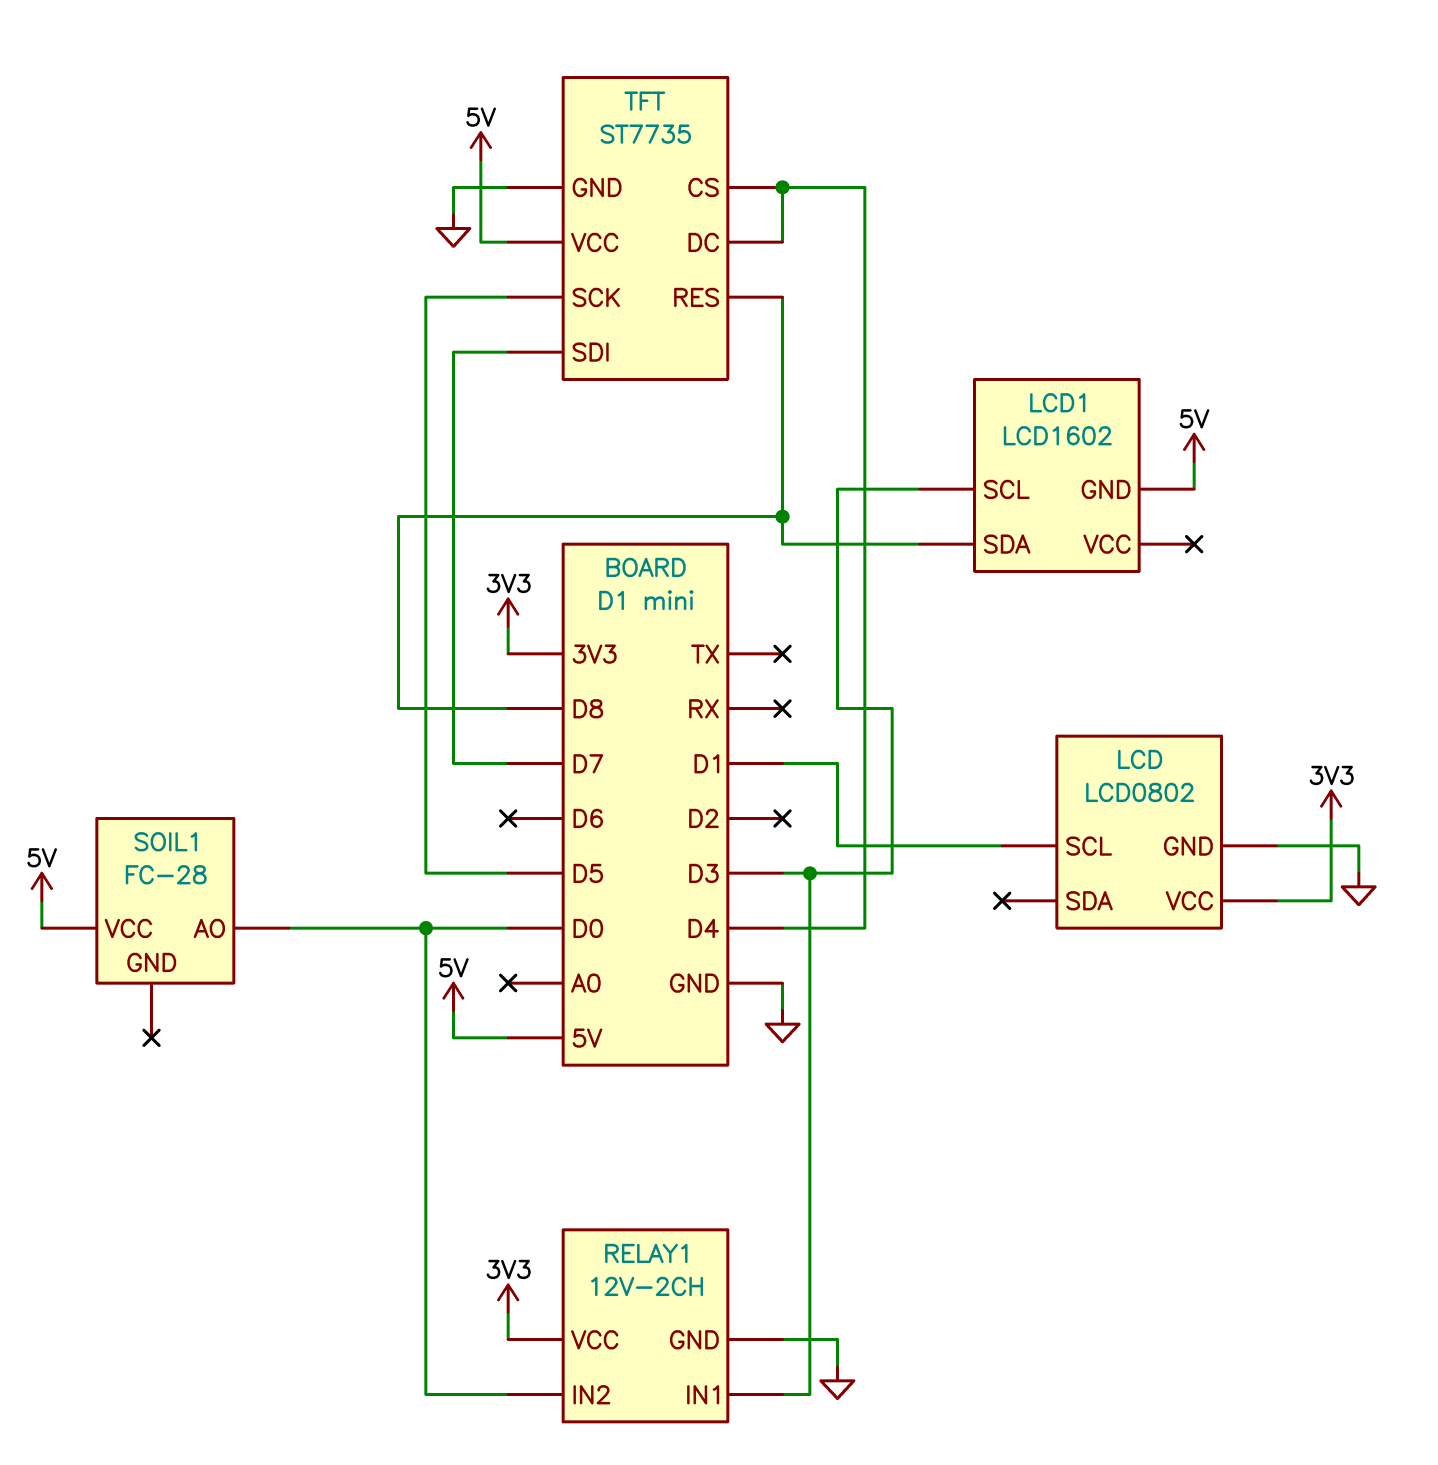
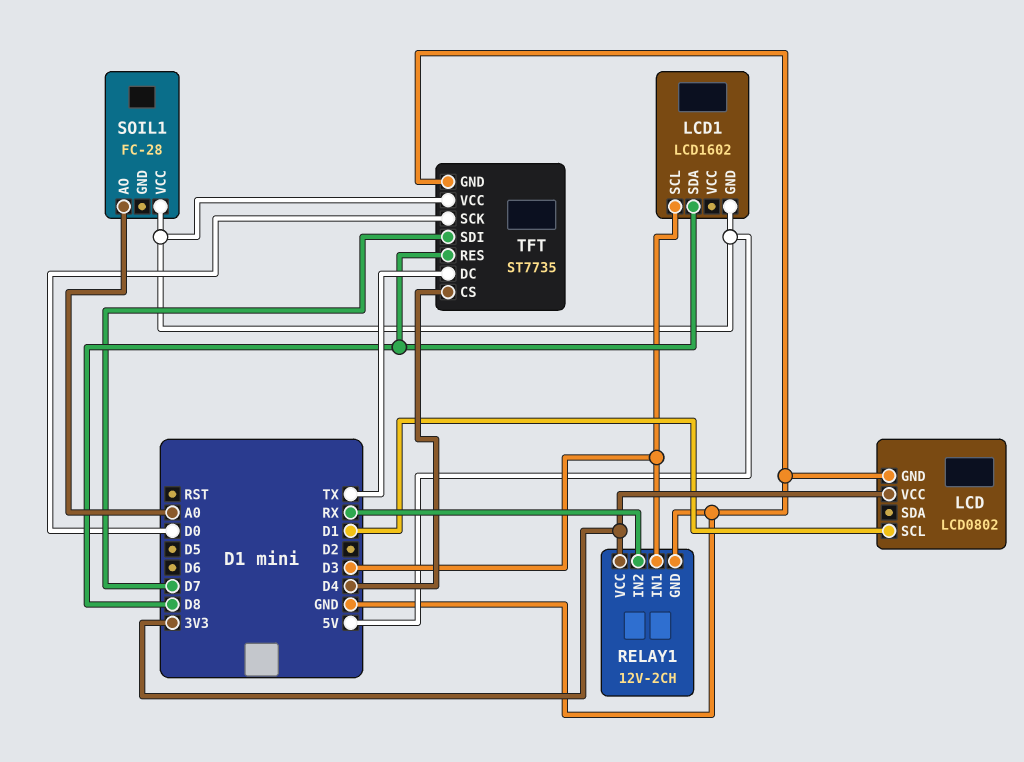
RELAY1 pin IN2: D0 -> RX
SOIL1 pin AO: D0 -> A0
TFT pin DC: D4 -> TX
TFT pin SCK: D5 -> D0

